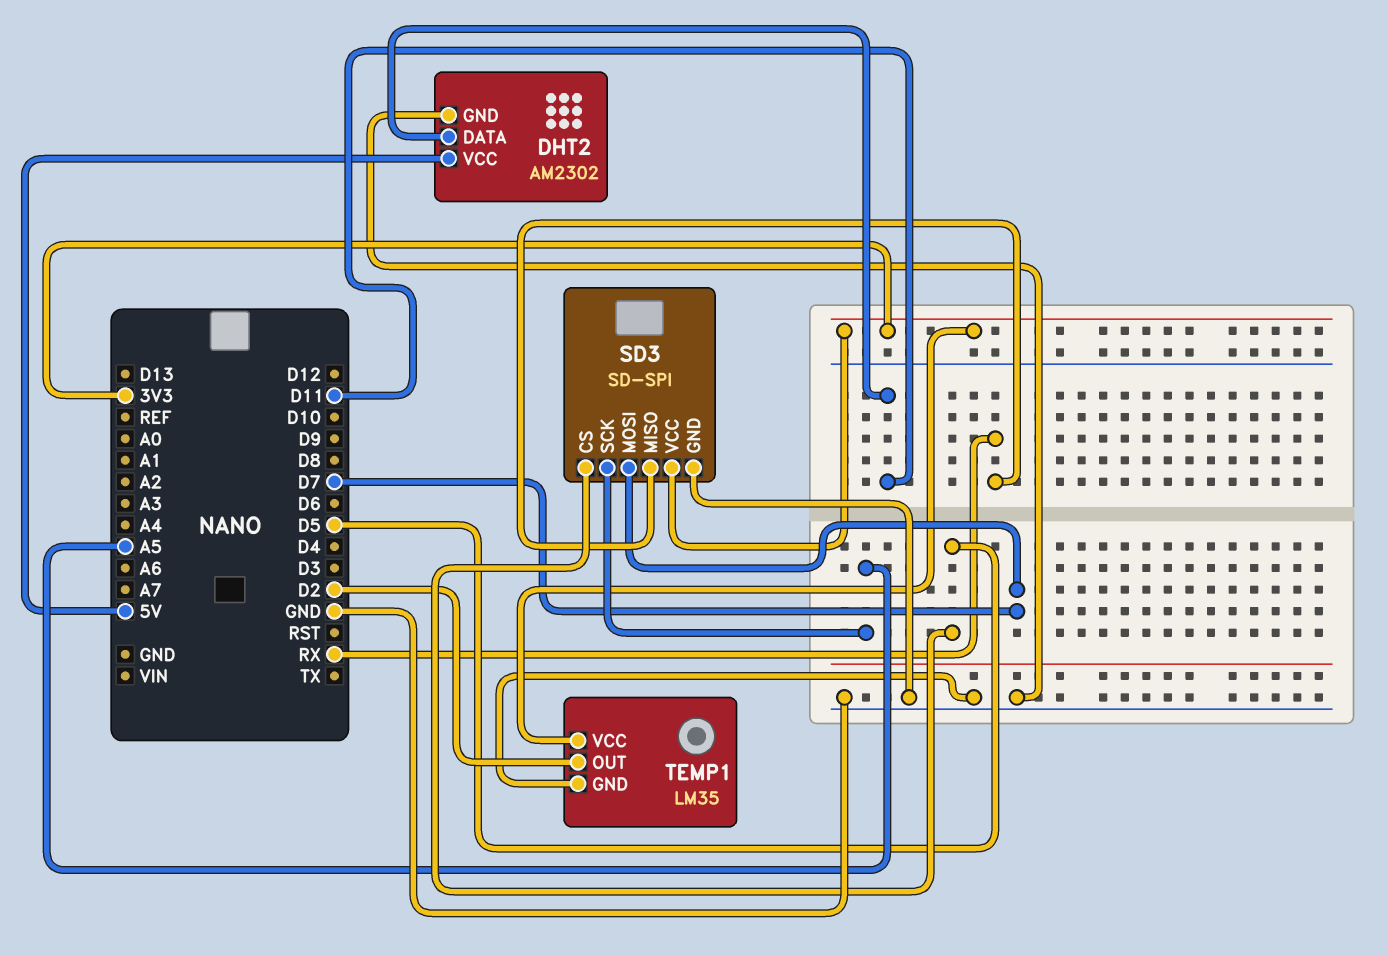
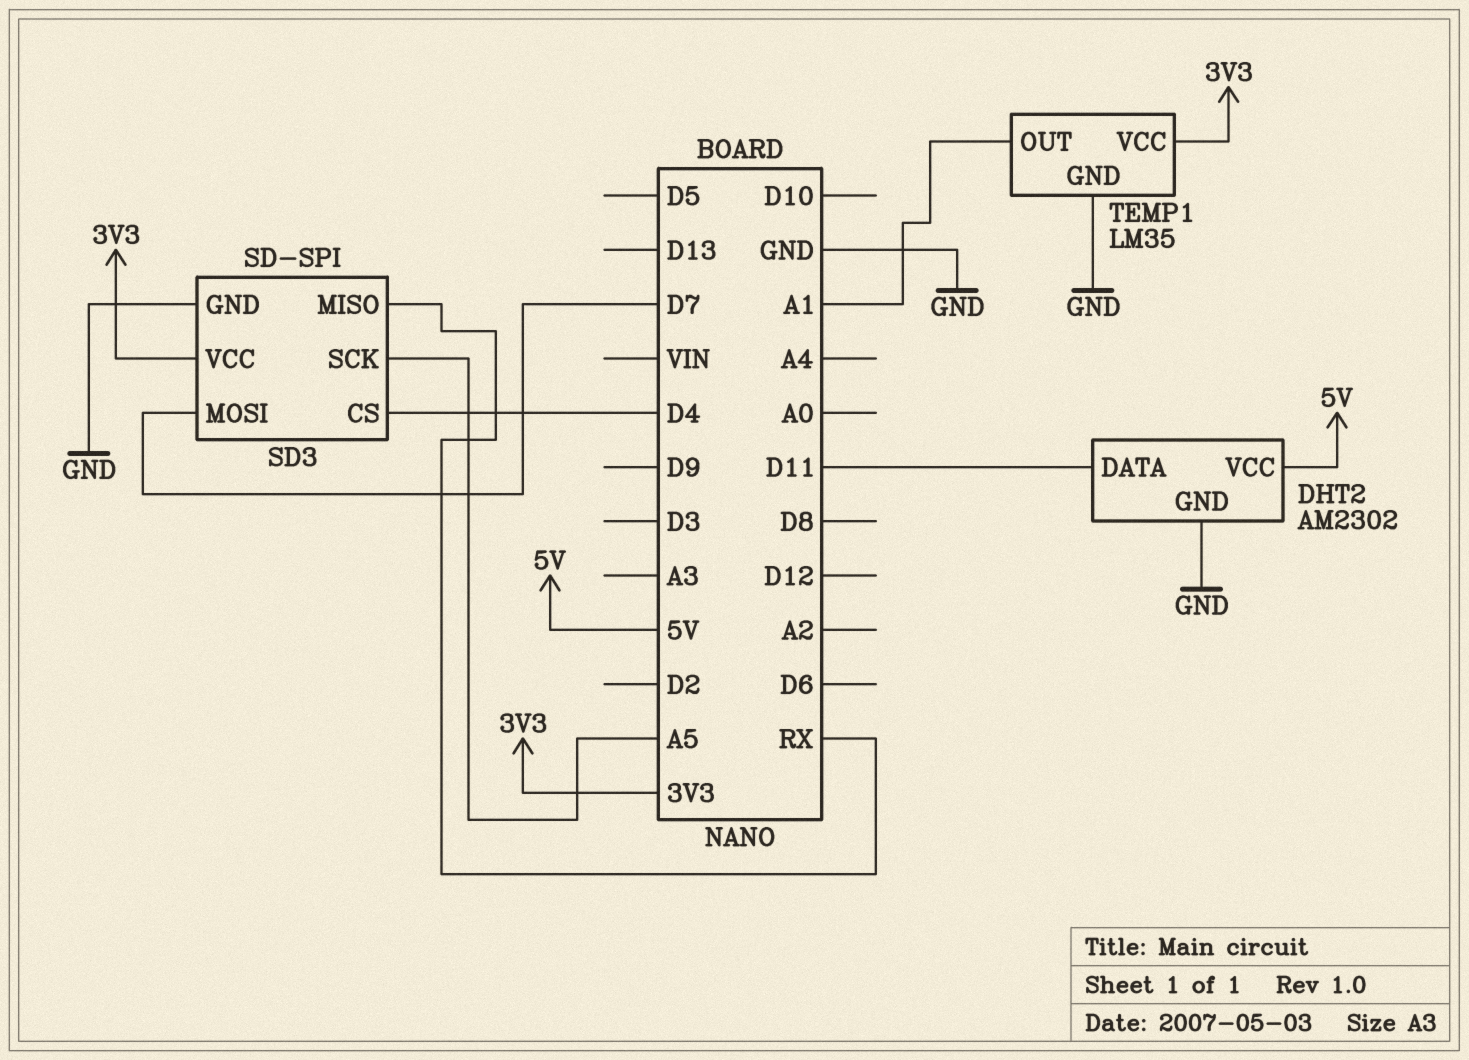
SD3 pin CS: D5 -> D4
TEMP1 pin OUT: D2 -> A1

